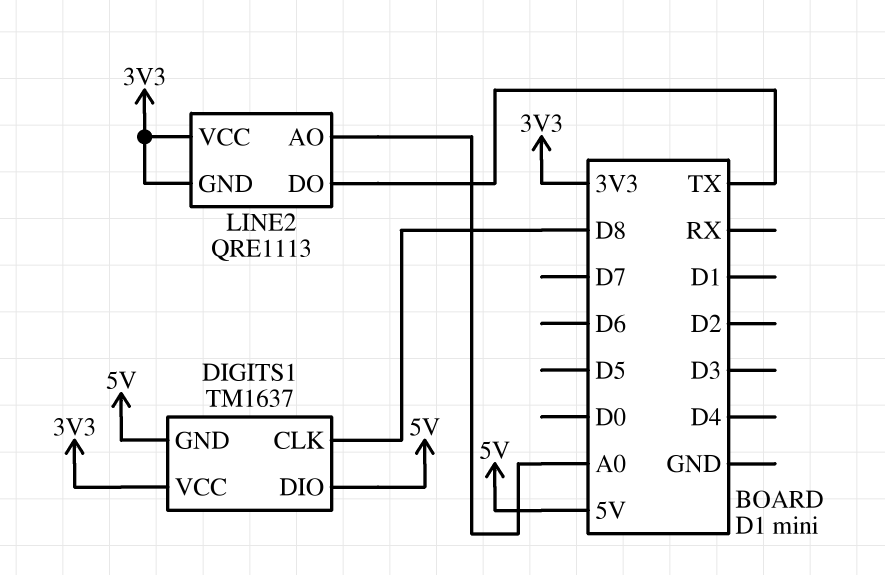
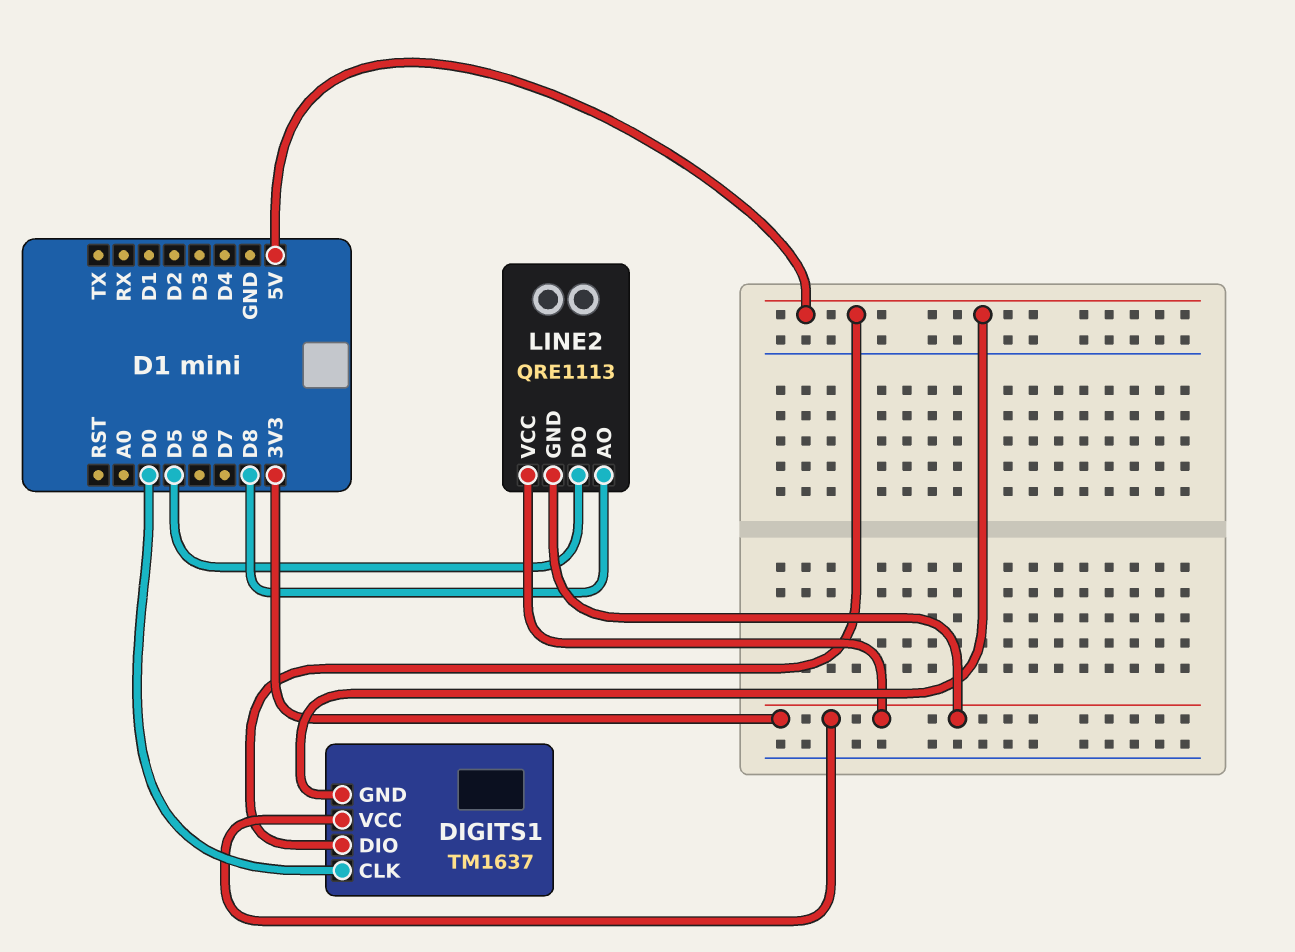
DIGITS1 pin CLK: D8 -> D0
LINE2 pin AO: A0 -> D8
LINE2 pin DO: TX -> D5

